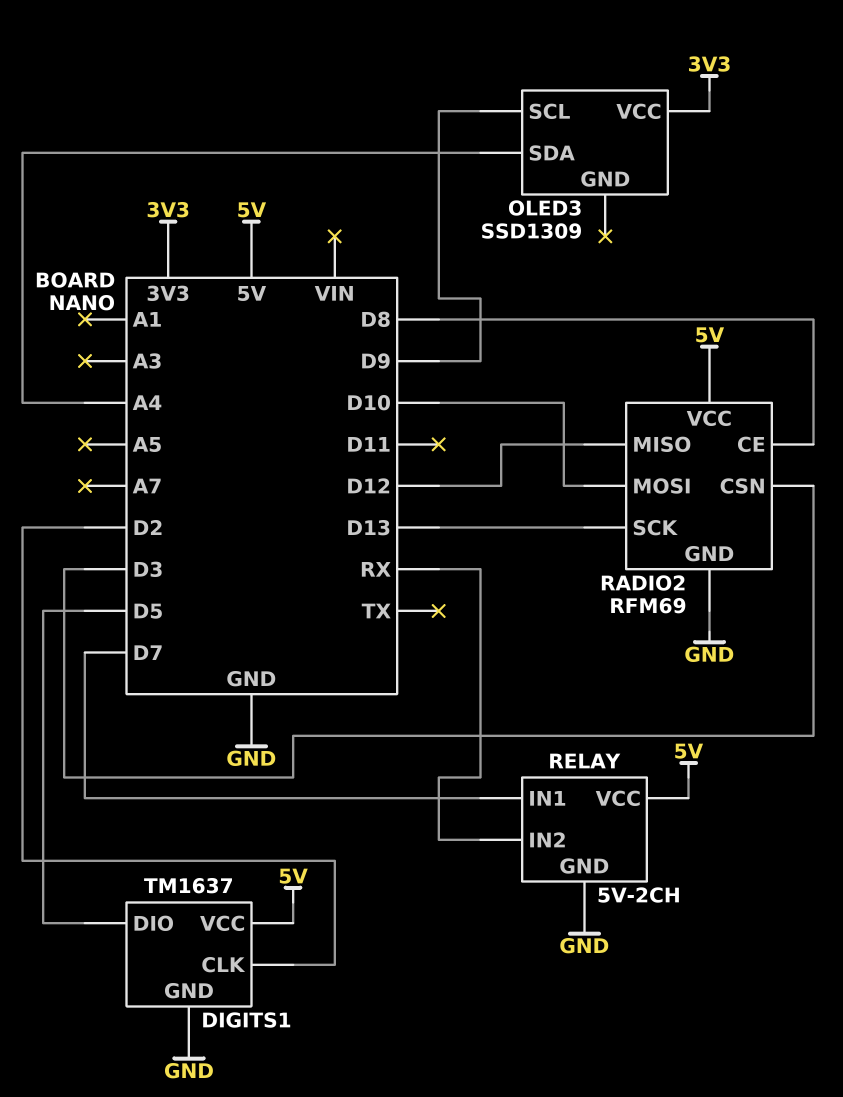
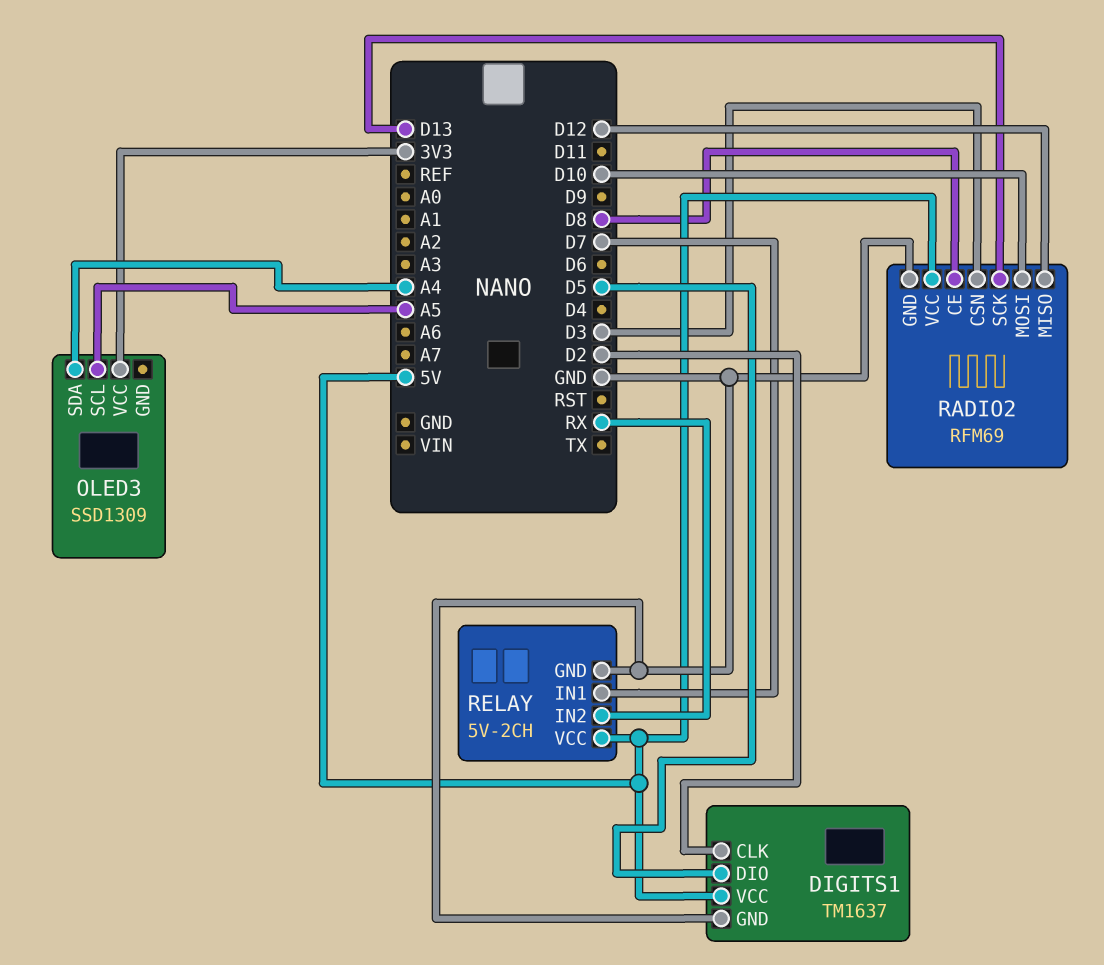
OLED3 pin SCL: D9 -> A5

